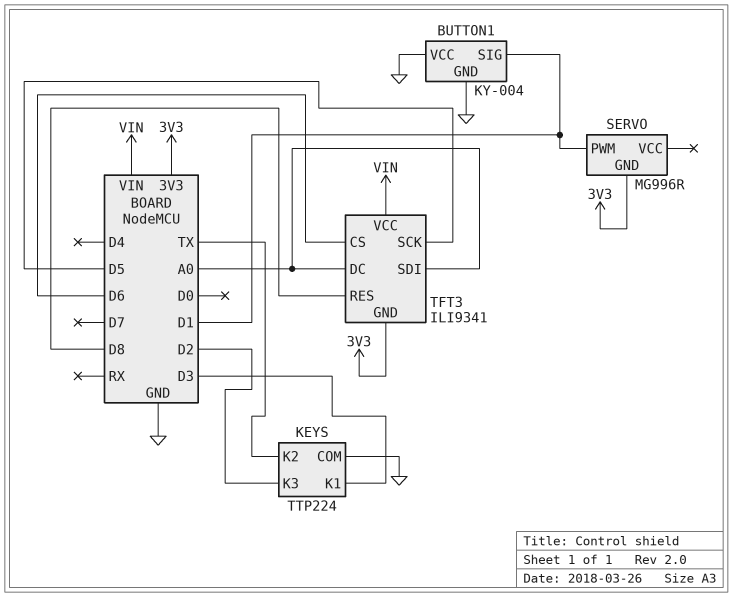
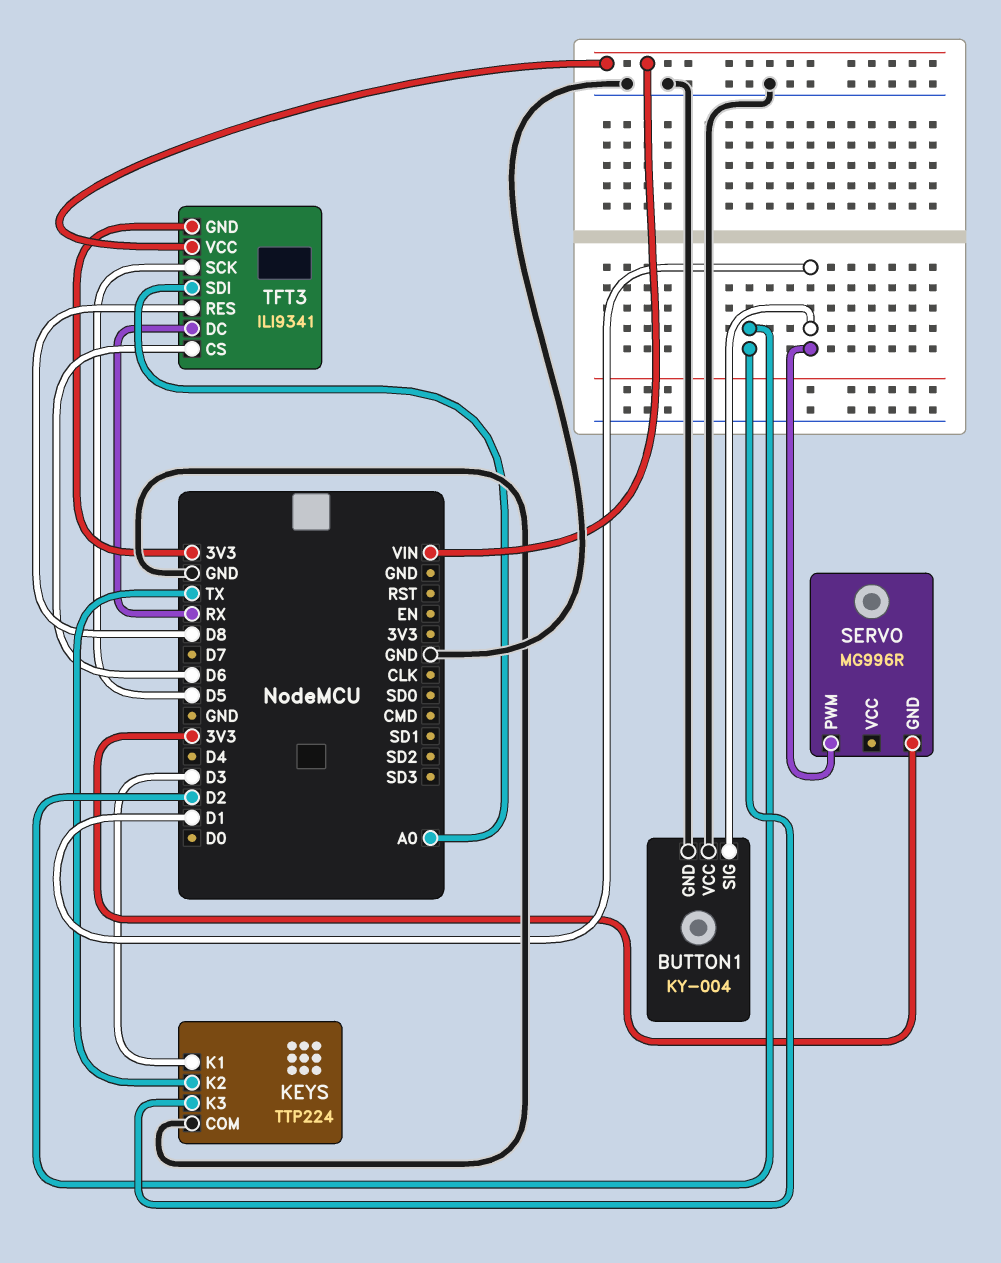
TFT3 pin DC: A0 -> RX

